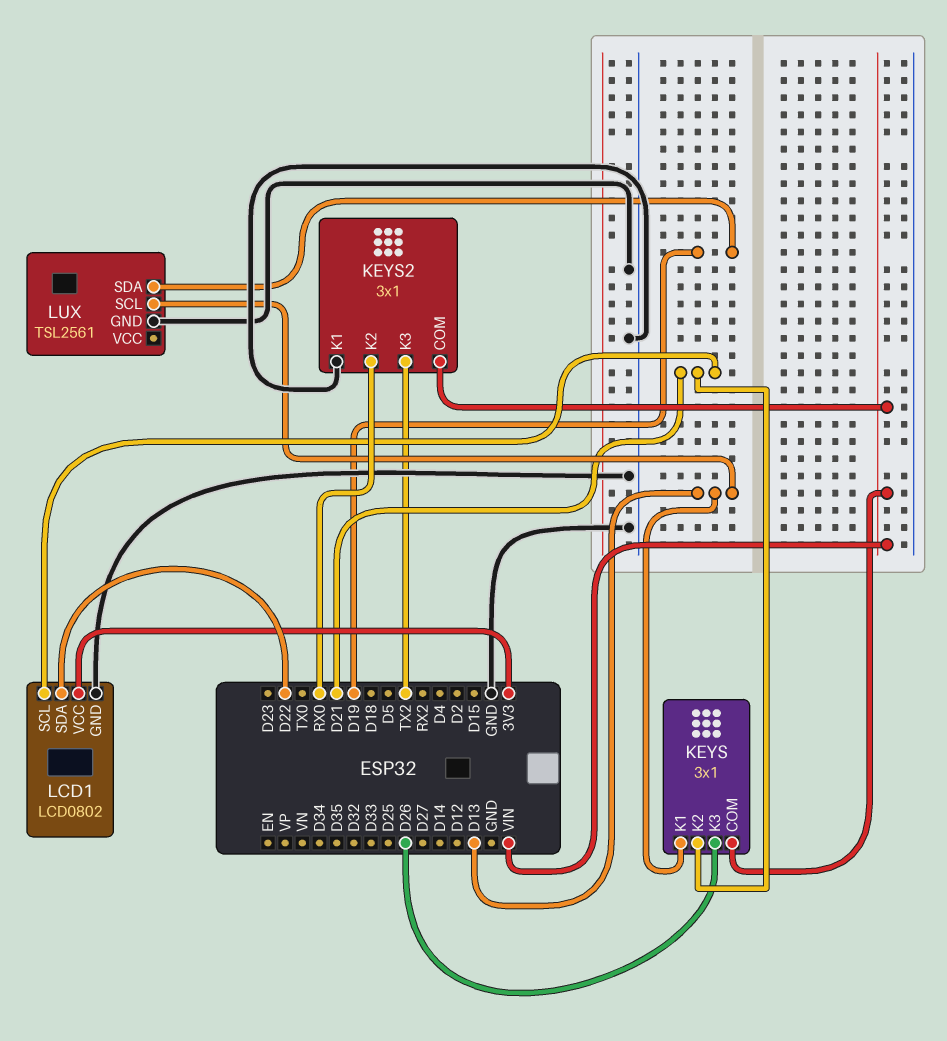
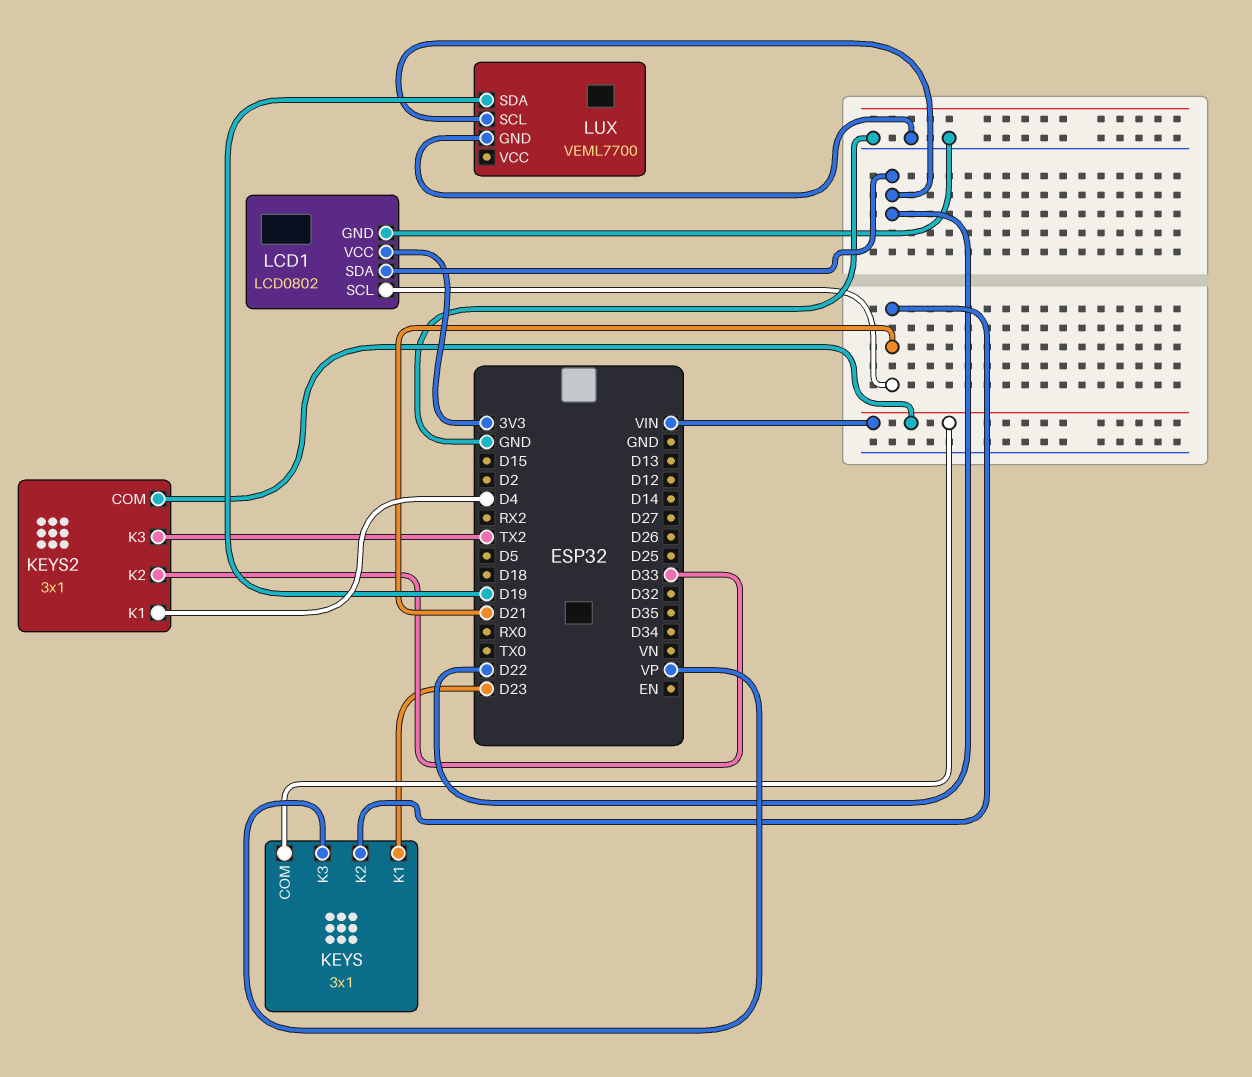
KEYS pin K1: D13 -> D23
KEYS pin K3: D26 -> VP
KEYS2 pin K1: GND -> D4
KEYS2 pin K2: RX0 -> D33
LUX: TSL2561 -> VEML7700
LUX pin SCL: D13 -> D22

